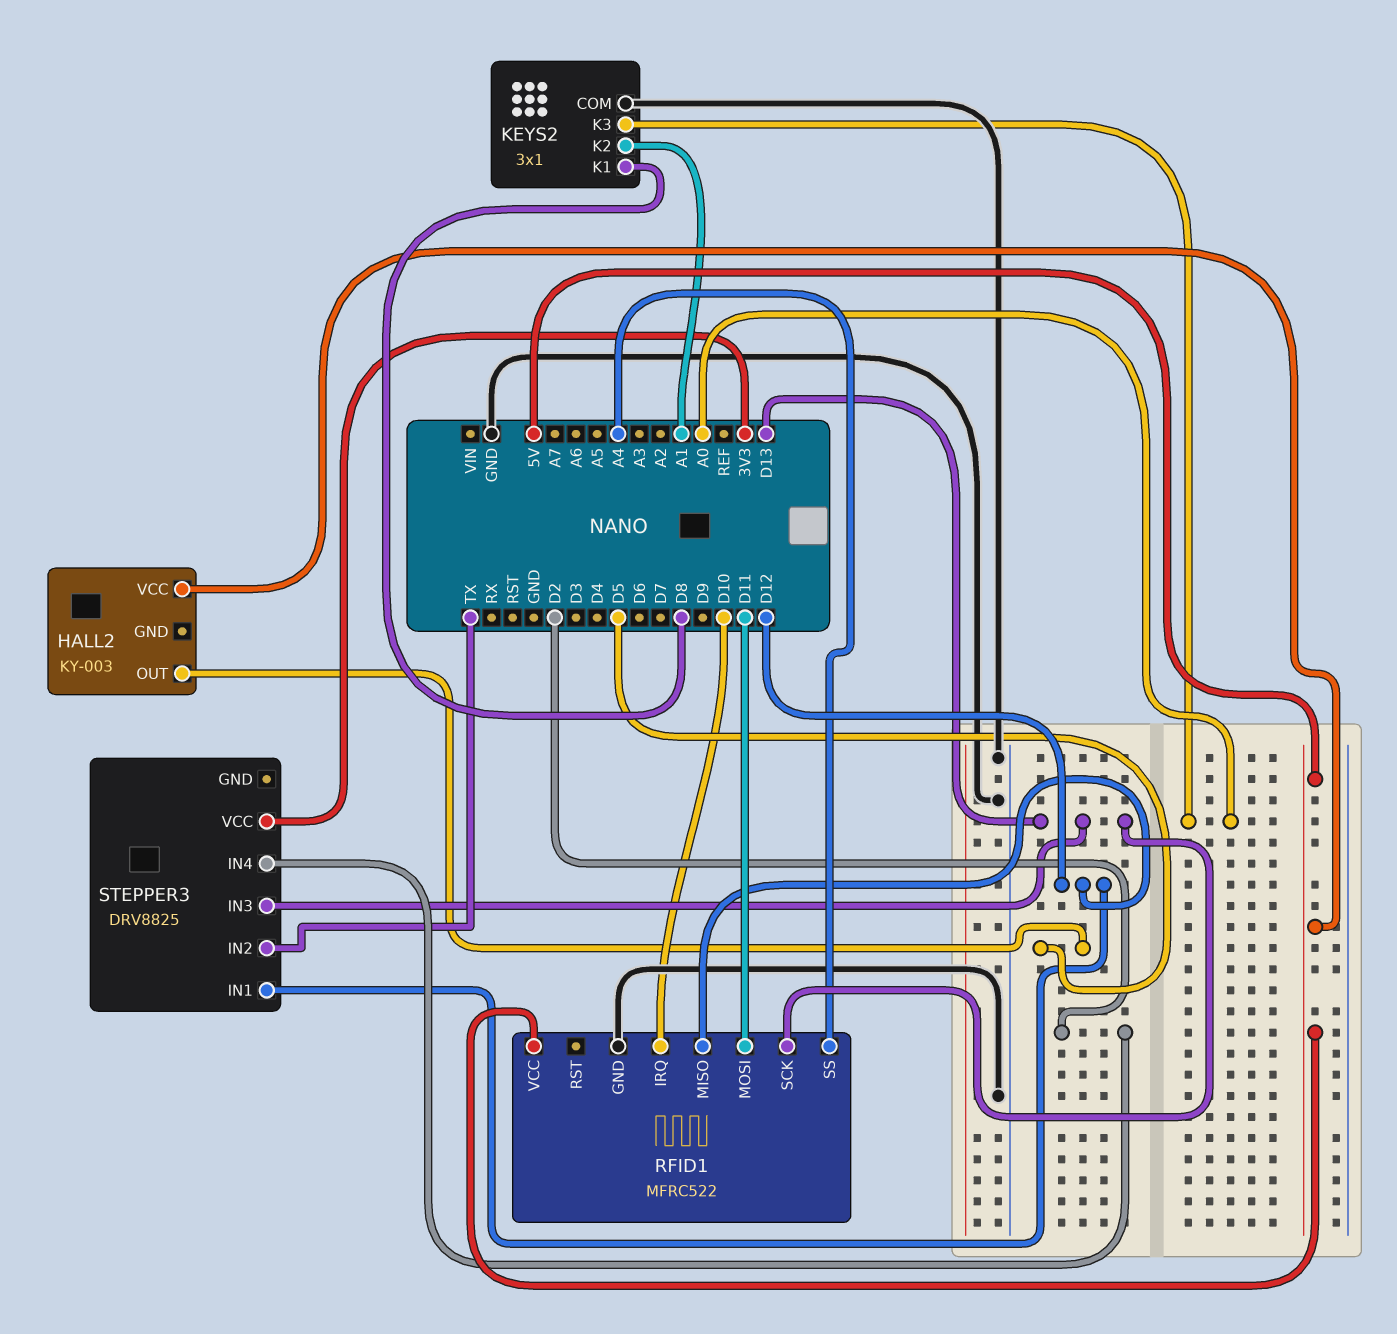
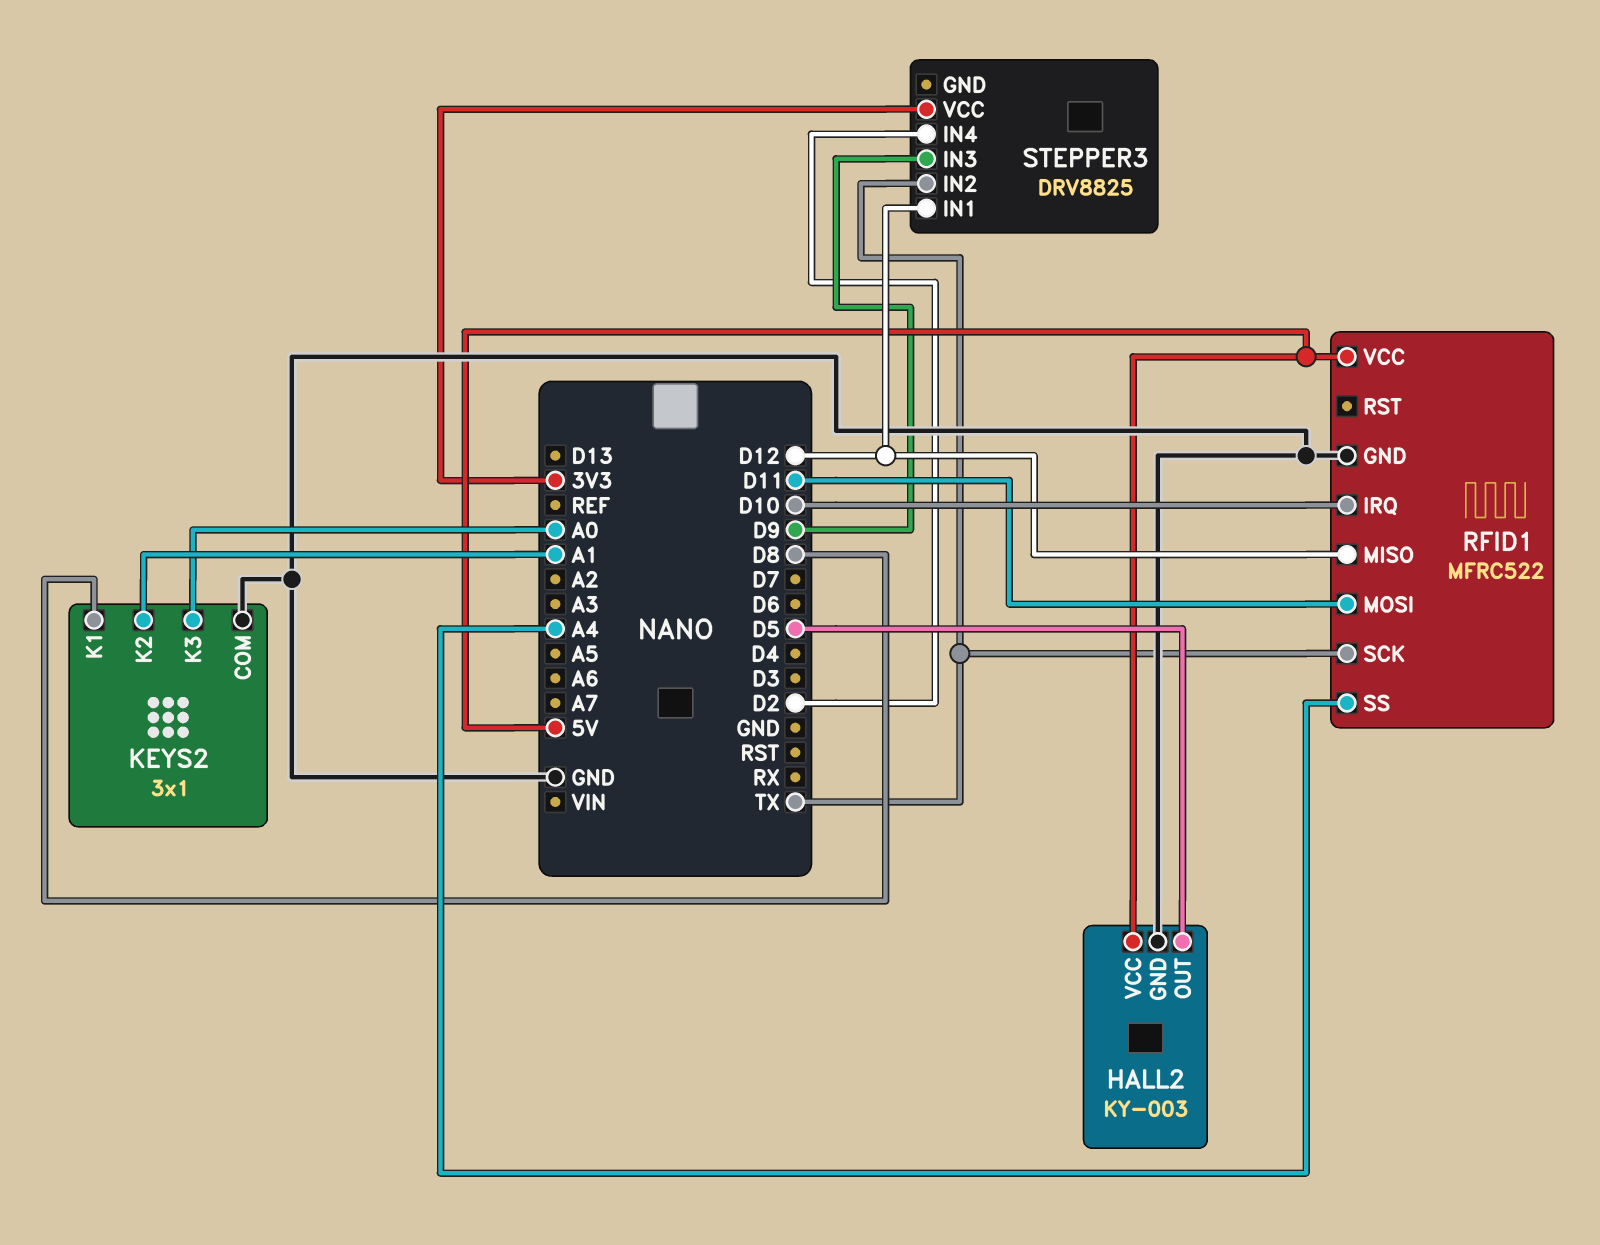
HALL2 pin GND: none -> GND
RFID1 pin SCK: D13 -> TX
STEPPER3 pin IN3: D13 -> D9

